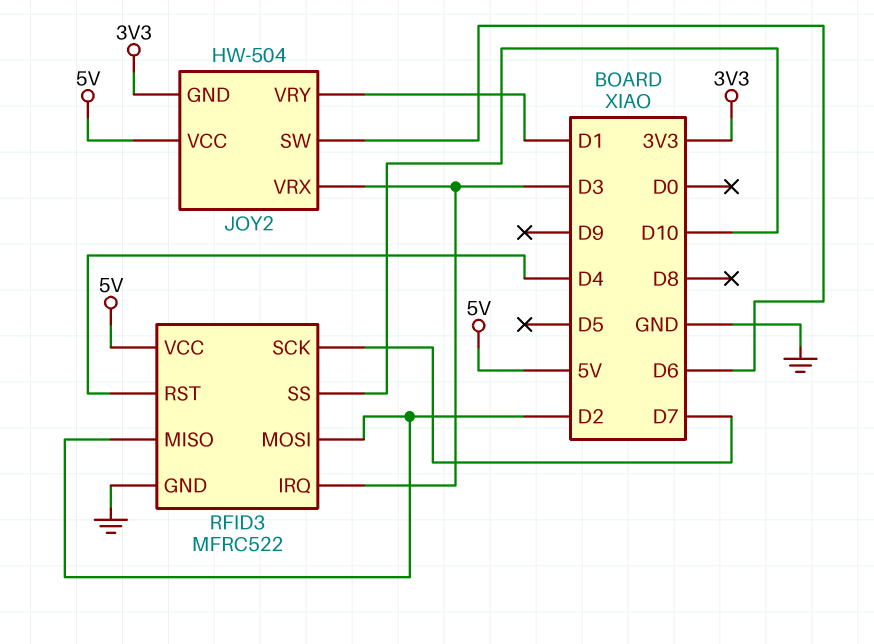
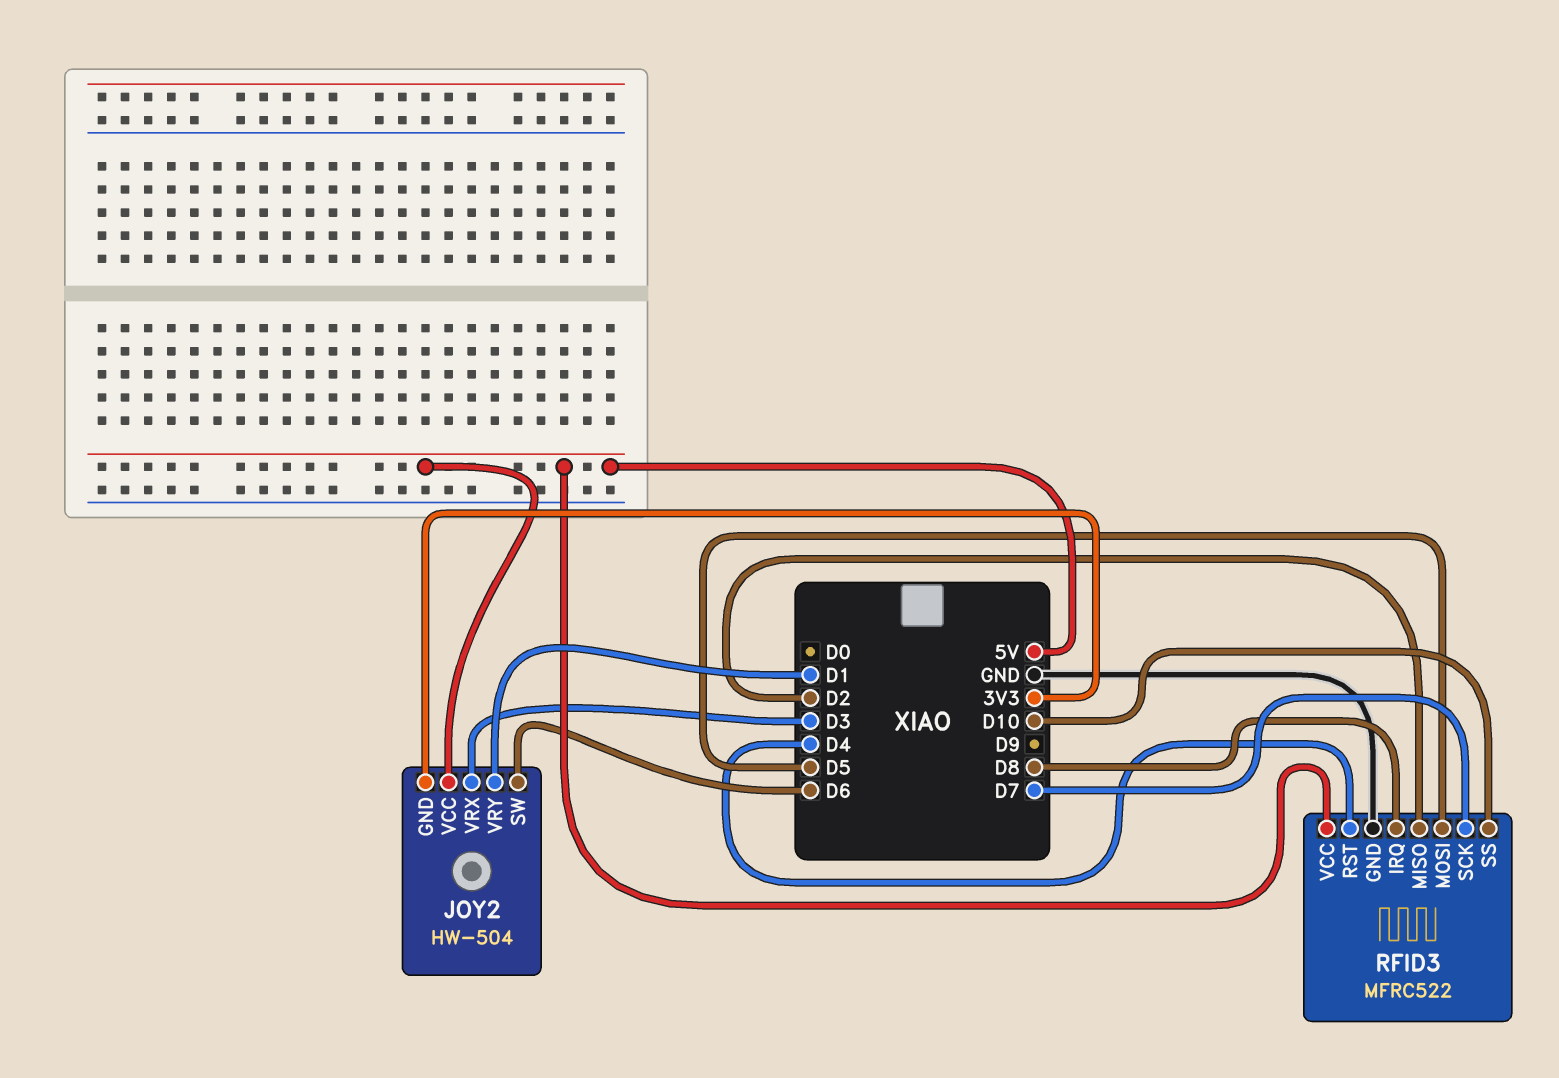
RFID3 pin IRQ: D3 -> D8
RFID3 pin MOSI: D2 -> D5

